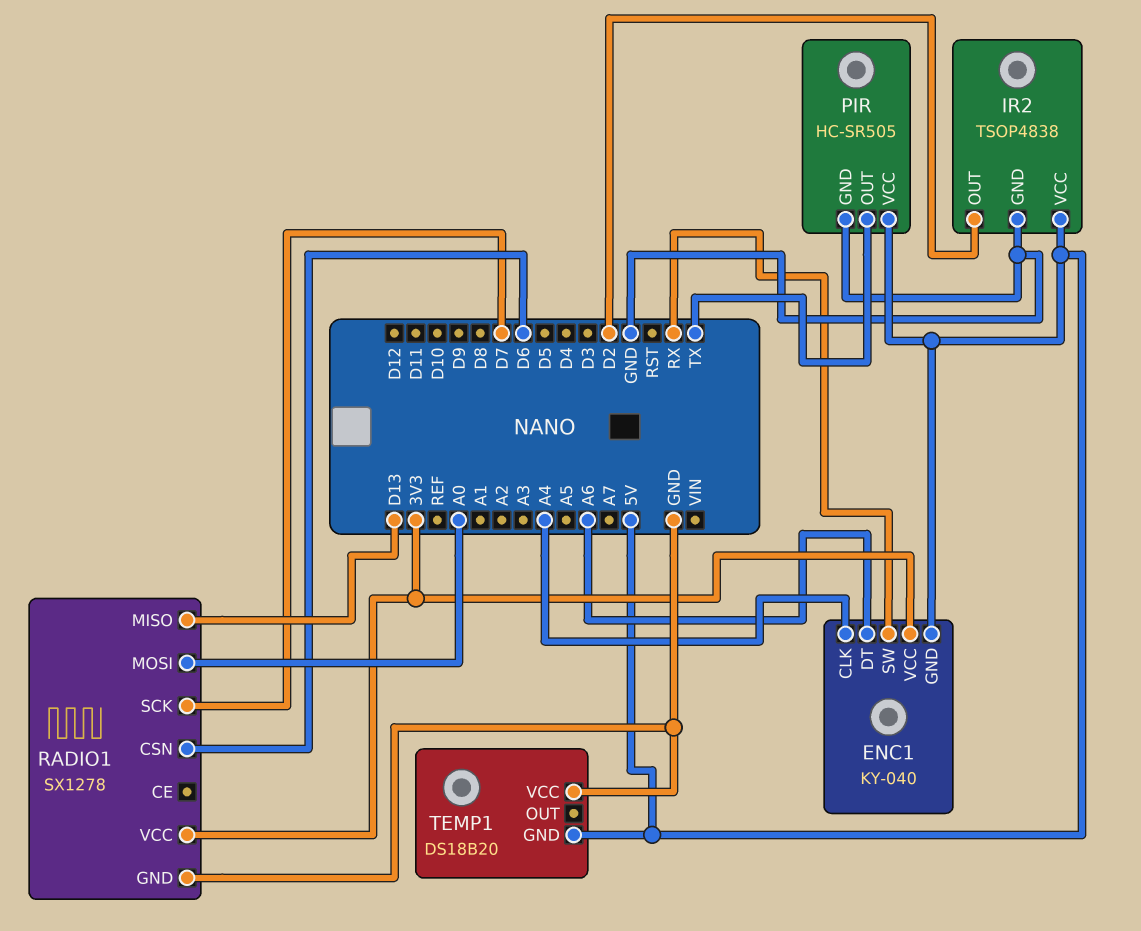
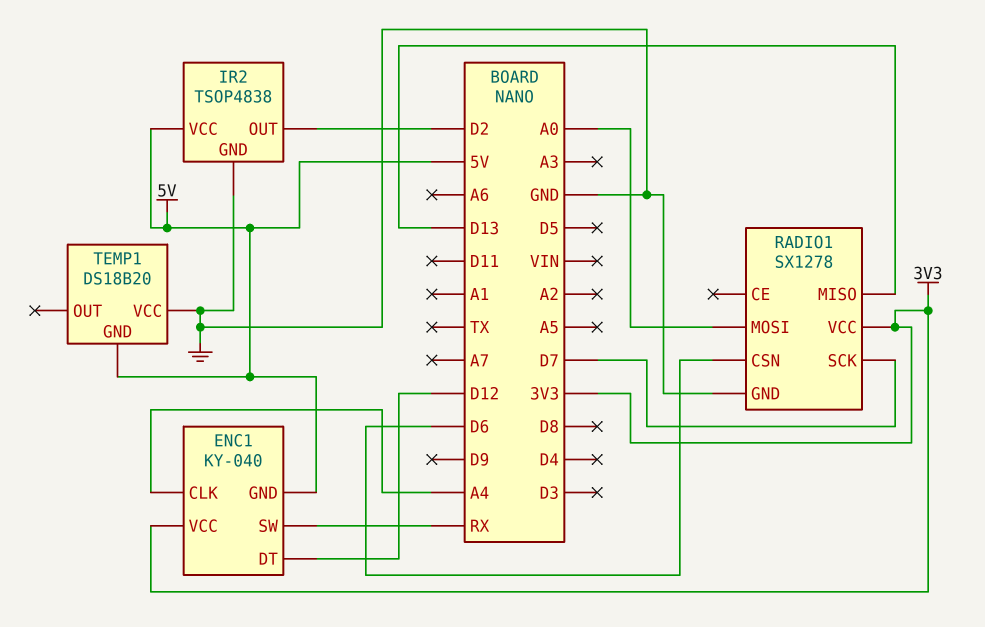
ENC1 pin DT: A6 -> D12
PIR: HC-SR505 -> none
PIR pin GND: GND -> none
PIR pin OUT: TX -> none
PIR pin VCC: 5V -> none

